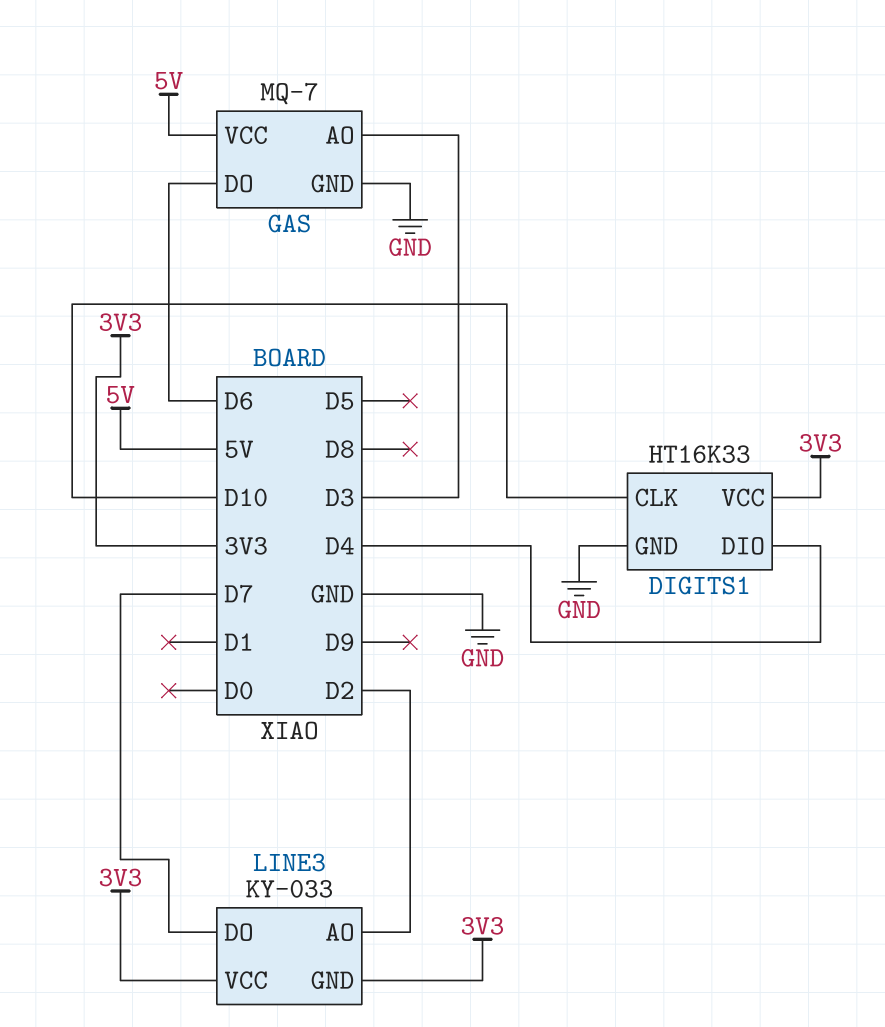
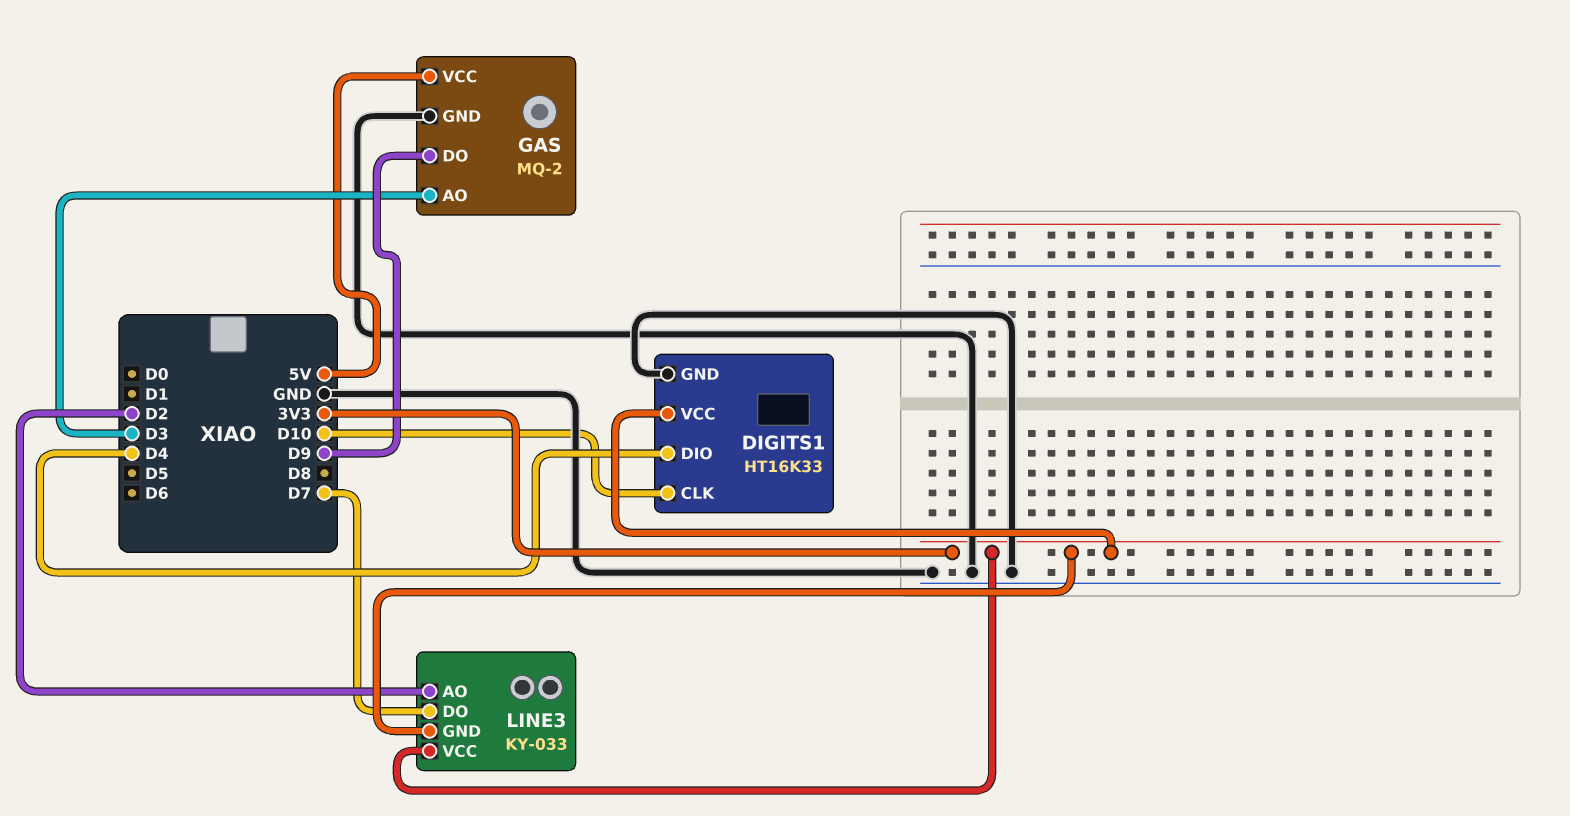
GAS: MQ-7 -> MQ-2
GAS pin DO: D6 -> D9

